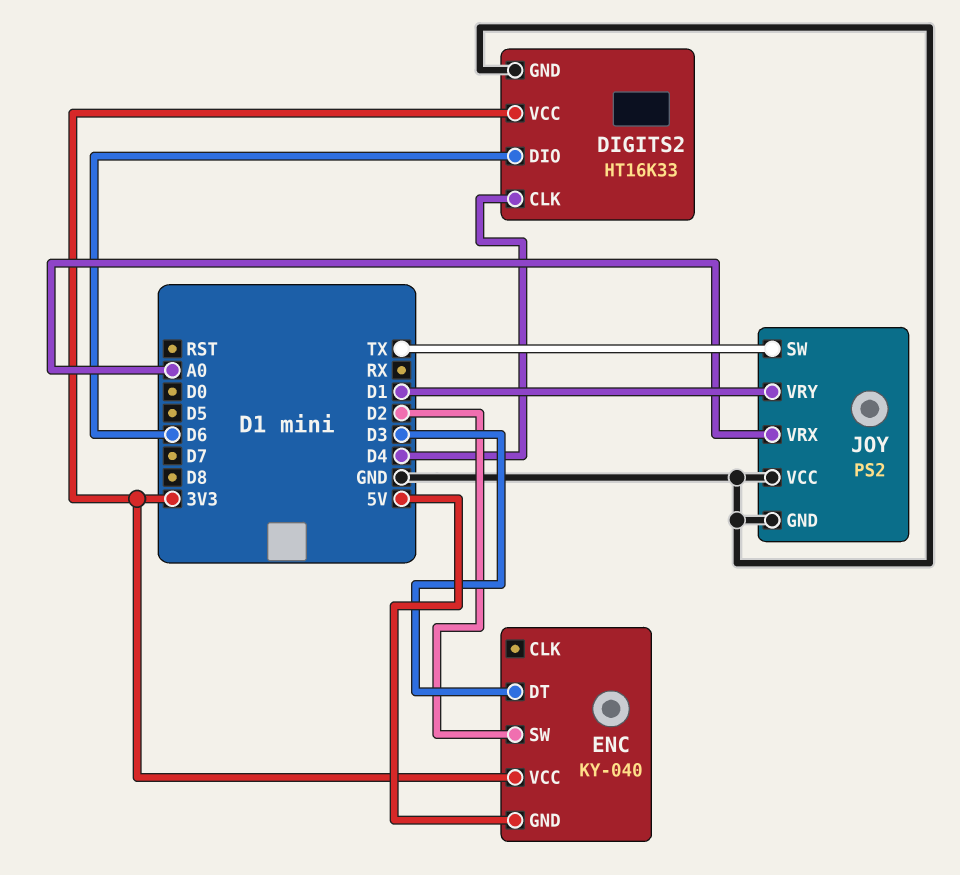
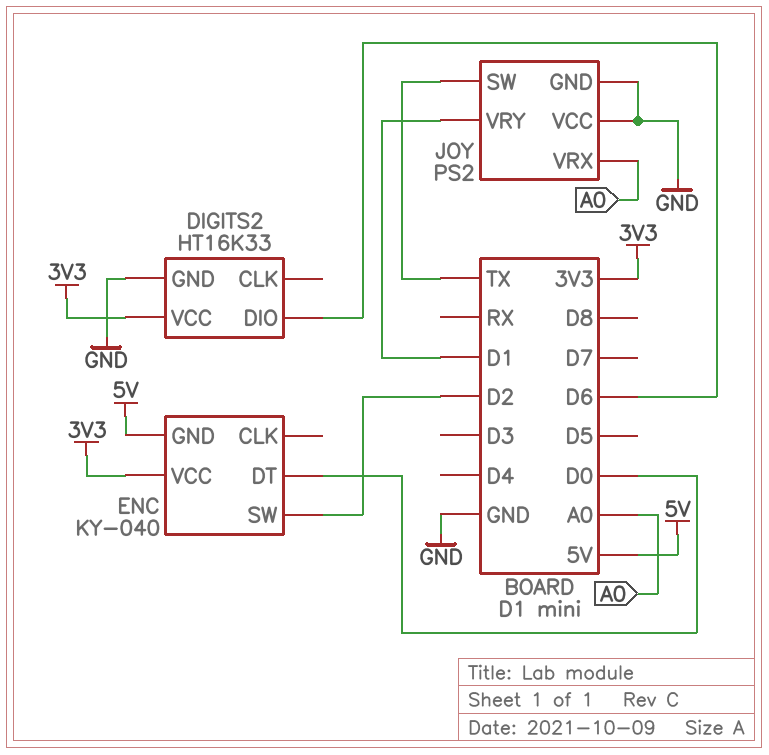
DIGITS2 pin CLK: D4 -> none
ENC pin DT: D3 -> D0

